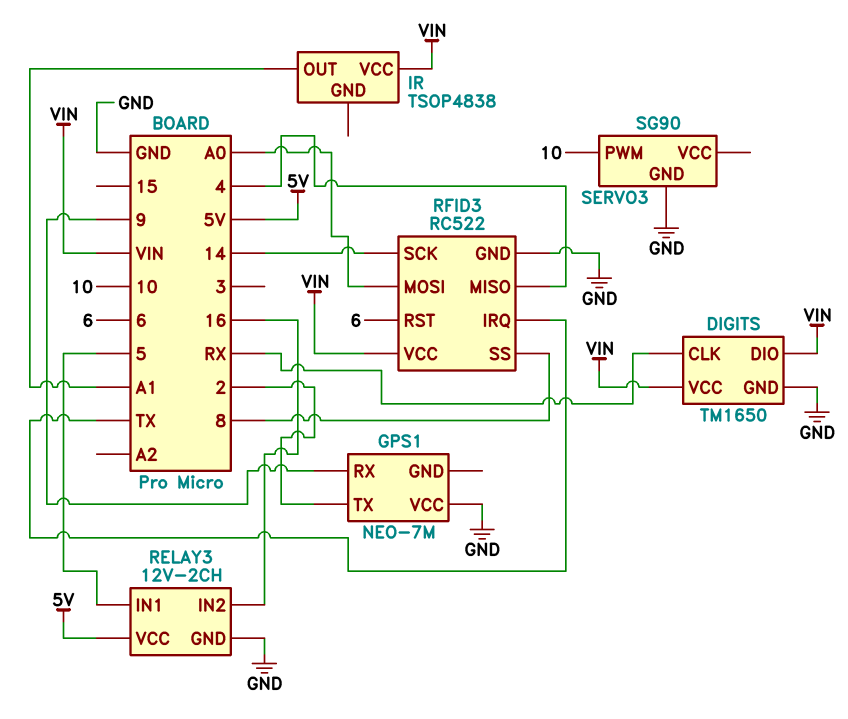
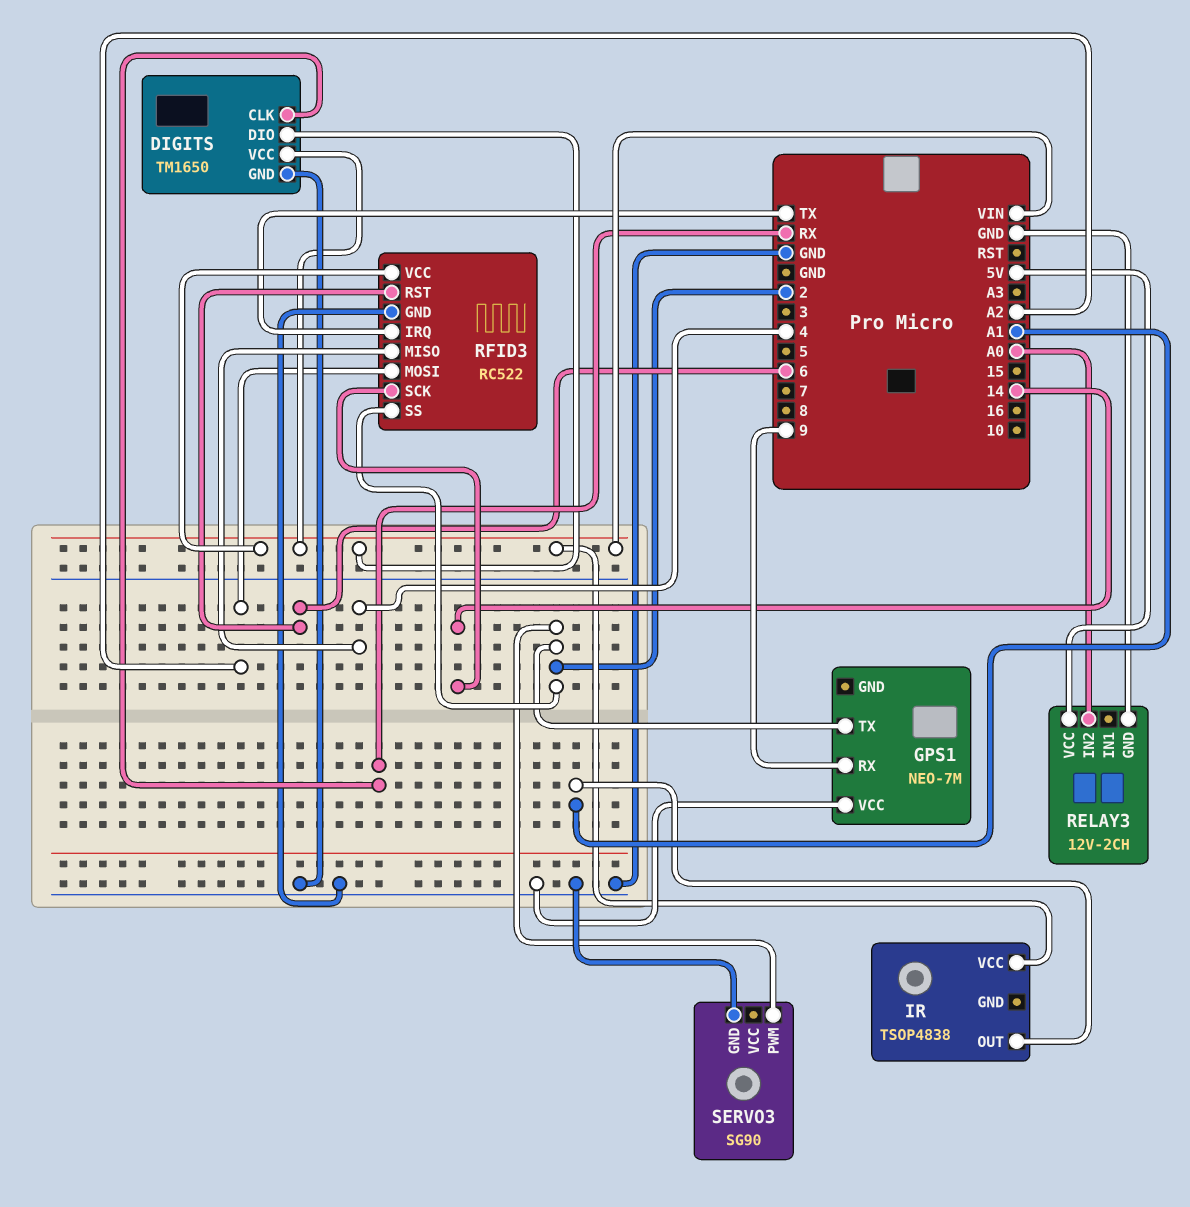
RELAY3 pin IN1: 5 -> none
RELAY3 pin IN2: 16 -> A0
RFID3 pin MOSI: A0 -> A2
RFID3 pin SS: 8 -> 2
SERVO3 pin PWM: 10 -> 2

